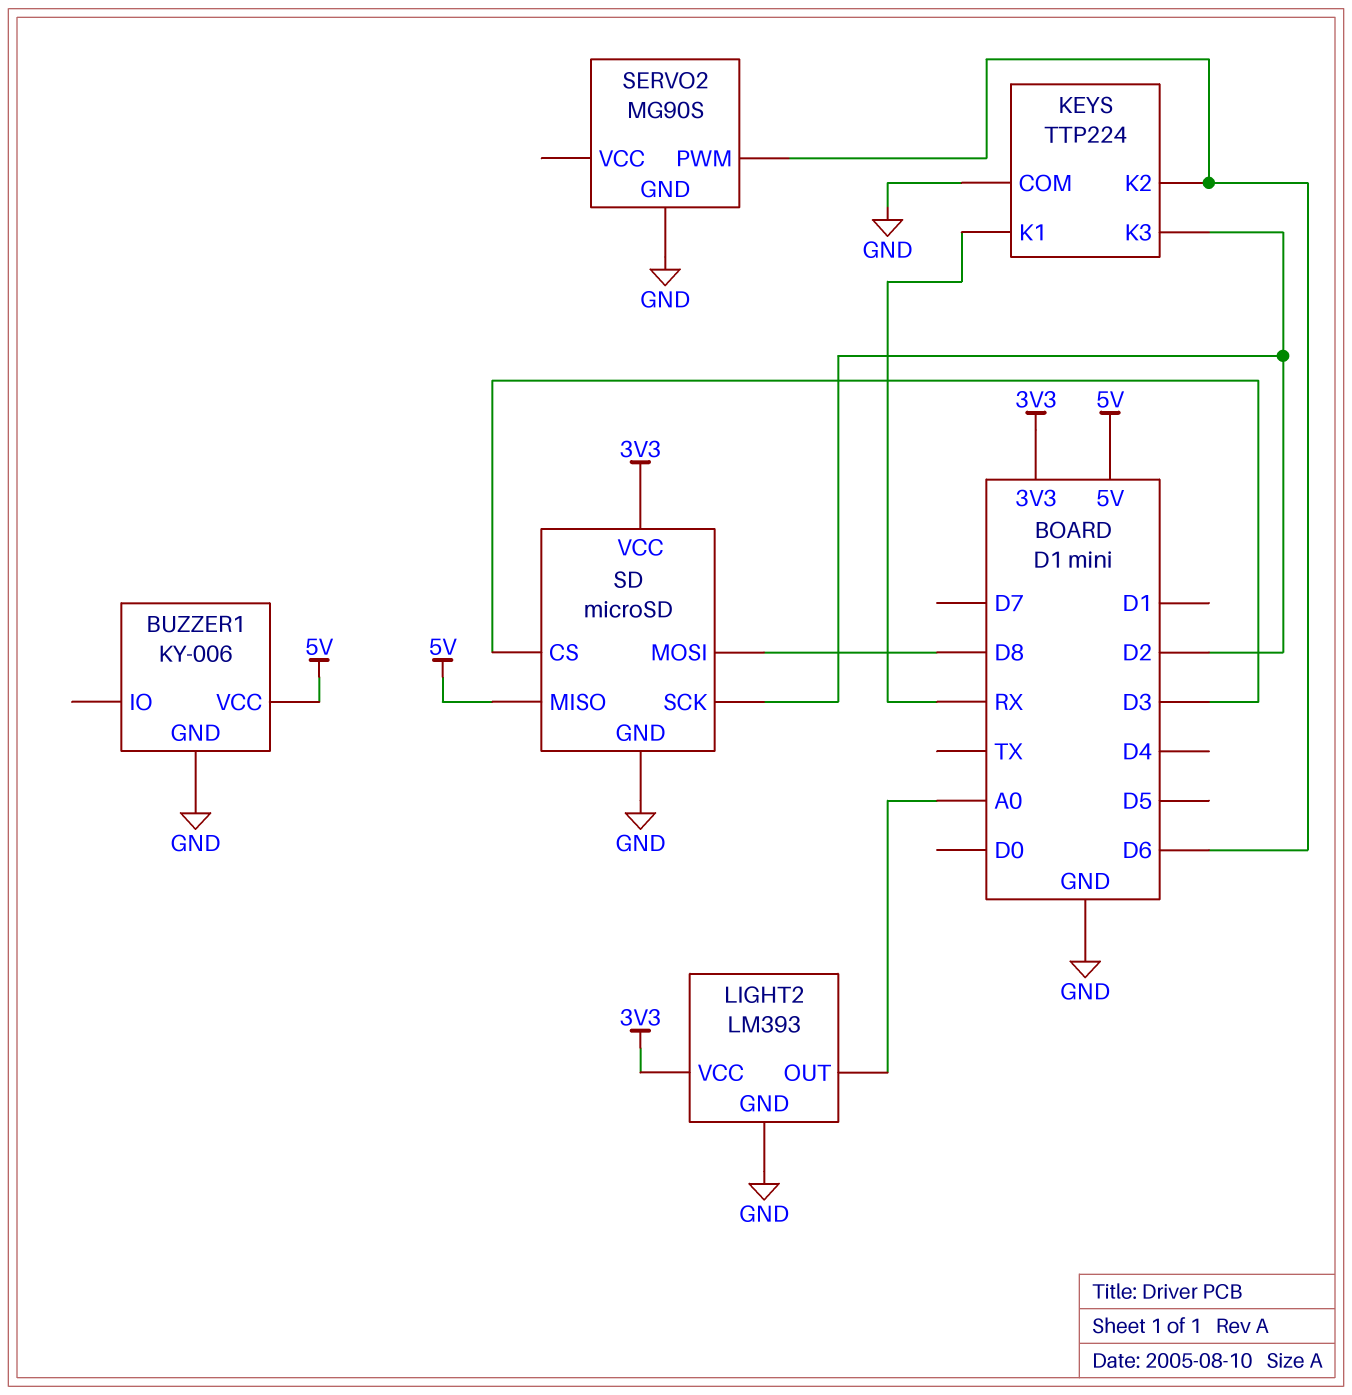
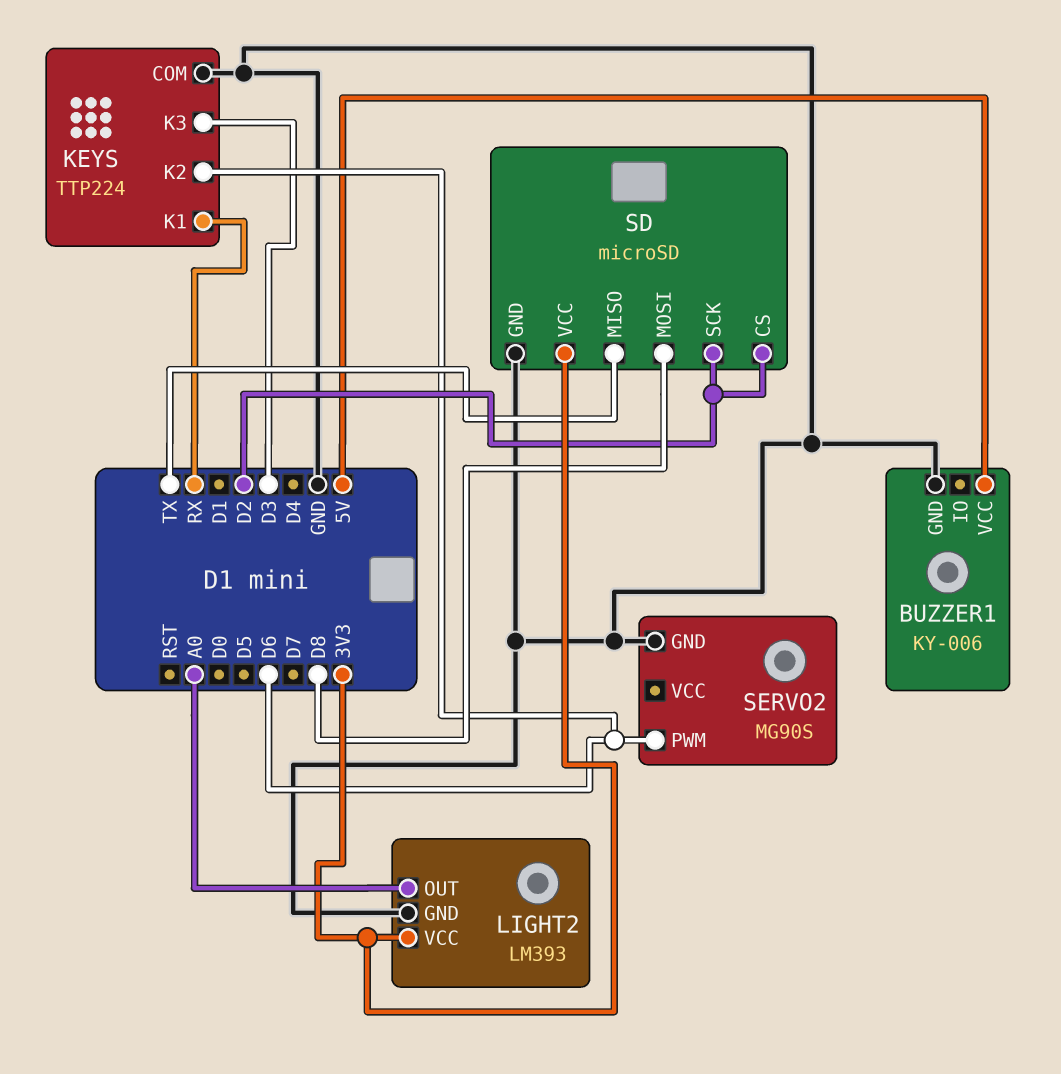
KEYS pin K3: D2 -> D3
SD pin CS: D3 -> D2
SD pin MISO: 5V -> TX

